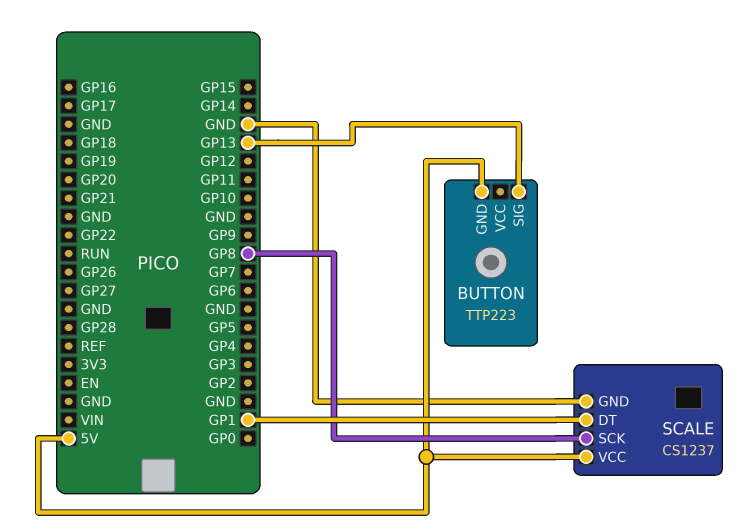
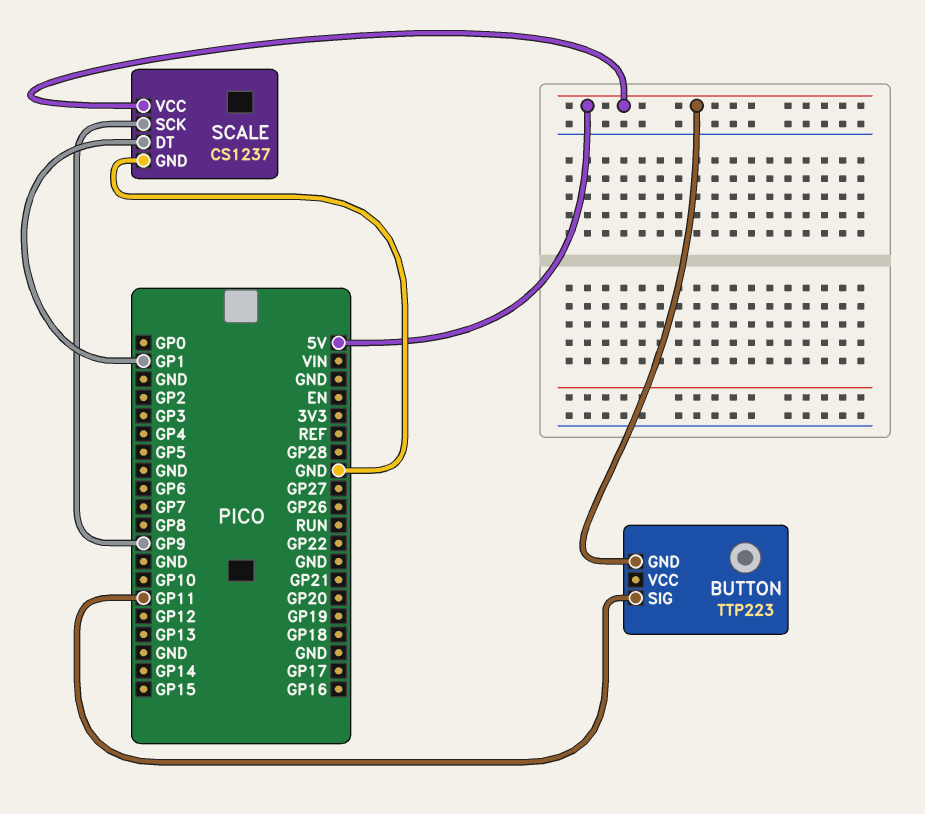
BUTTON pin SIG: GP13 -> GP11
SCALE pin SCK: GP8 -> GP9

